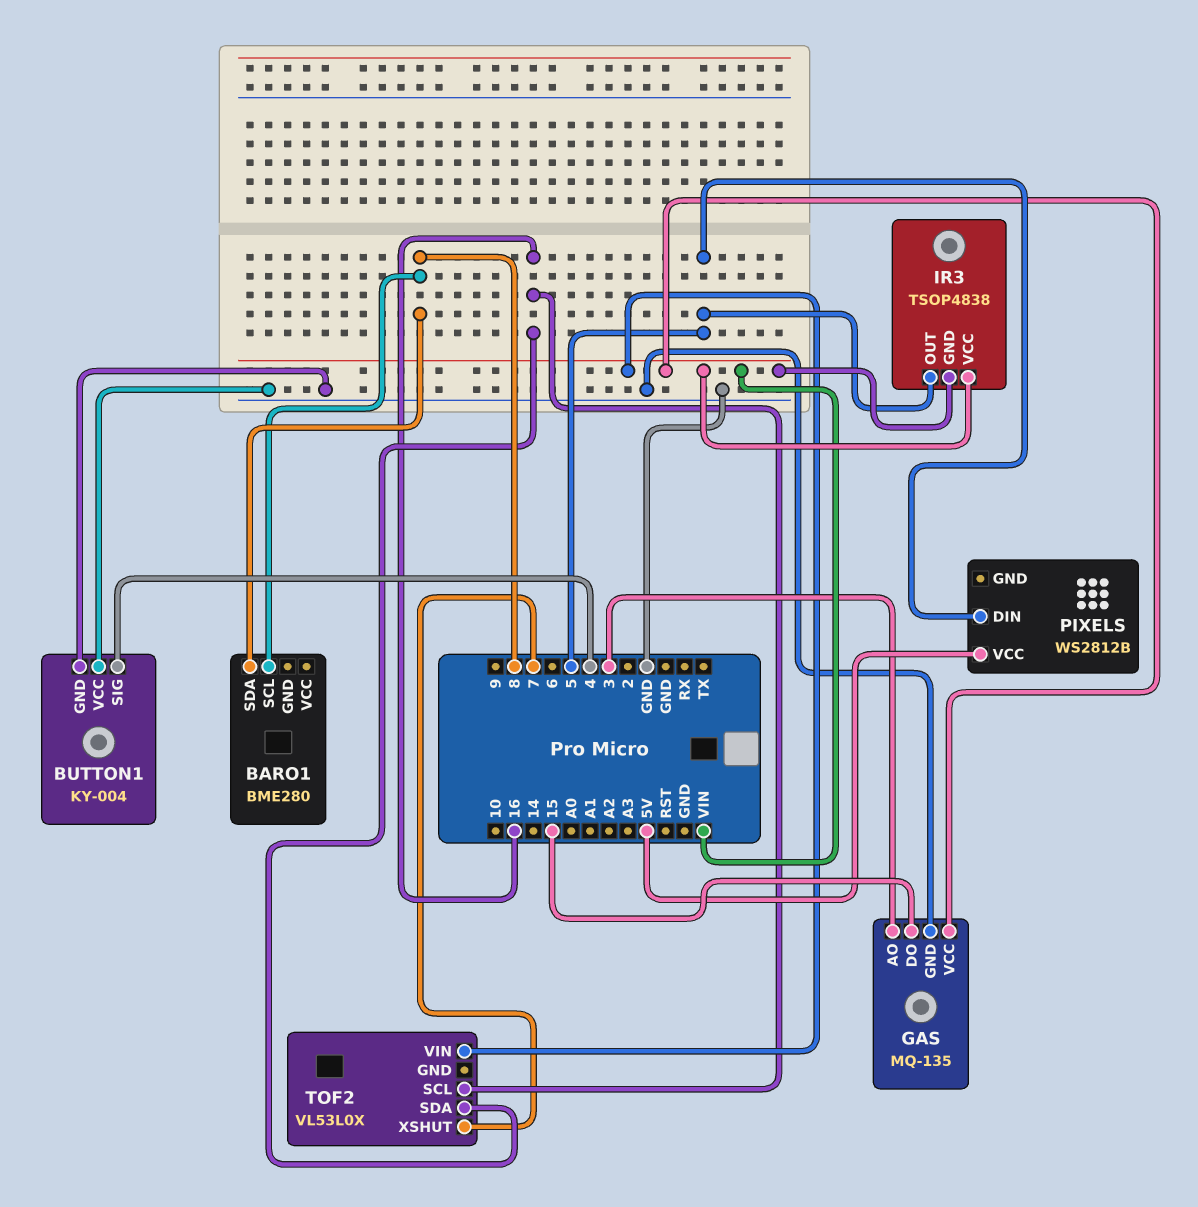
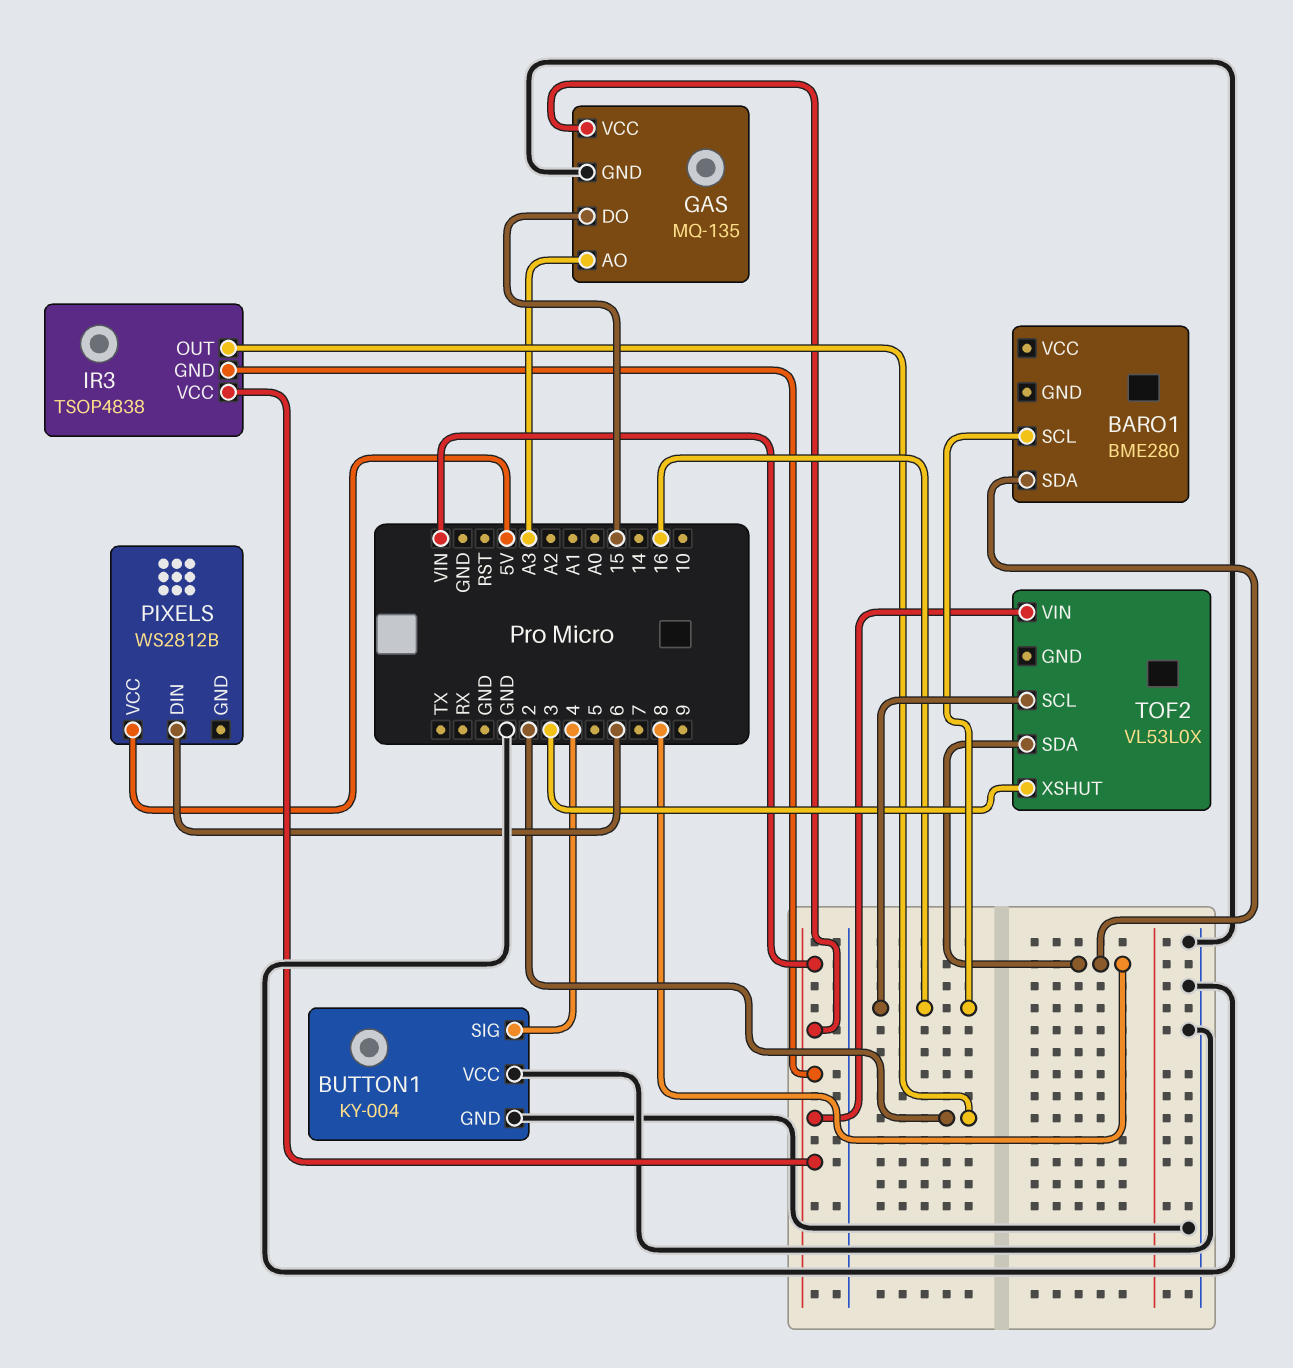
BARO1 pin SCL: 8 -> 16
GAS pin AO: 3 -> A3
IR3 pin OUT: 5 -> 2
PIXELS pin DIN: 5 -> 6
TOF2 pin SDA: 16 -> 8
TOF2 pin XSHUT: 7 -> 3

